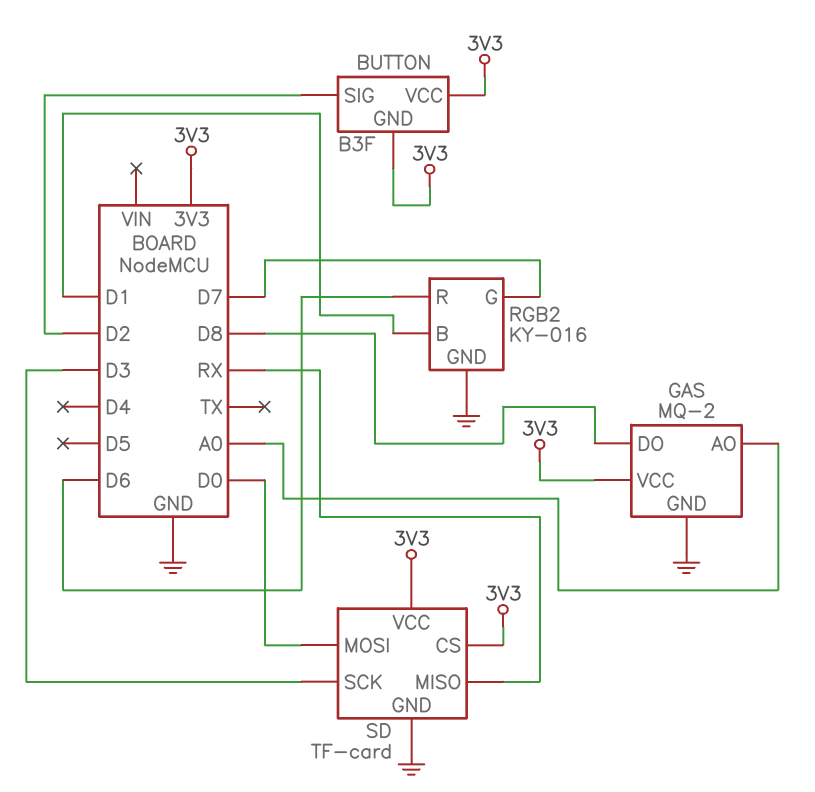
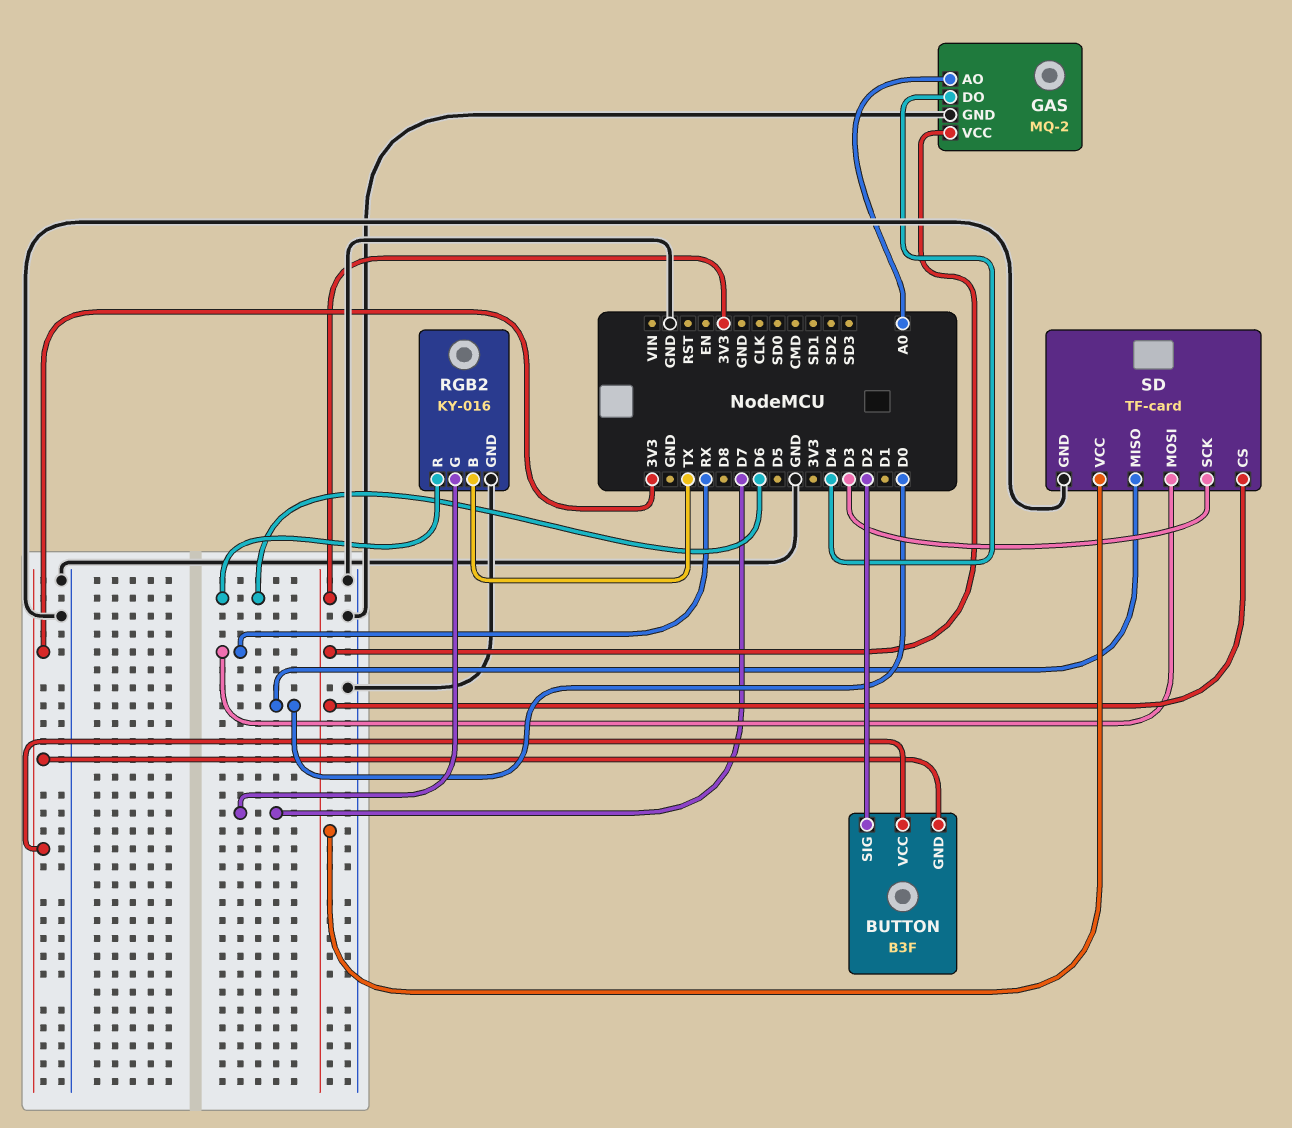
GAS pin DO: D8 -> D4
RGB2 pin B: D1 -> TX
SD pin MISO: RX -> D0
SD pin MOSI: D0 -> RX

